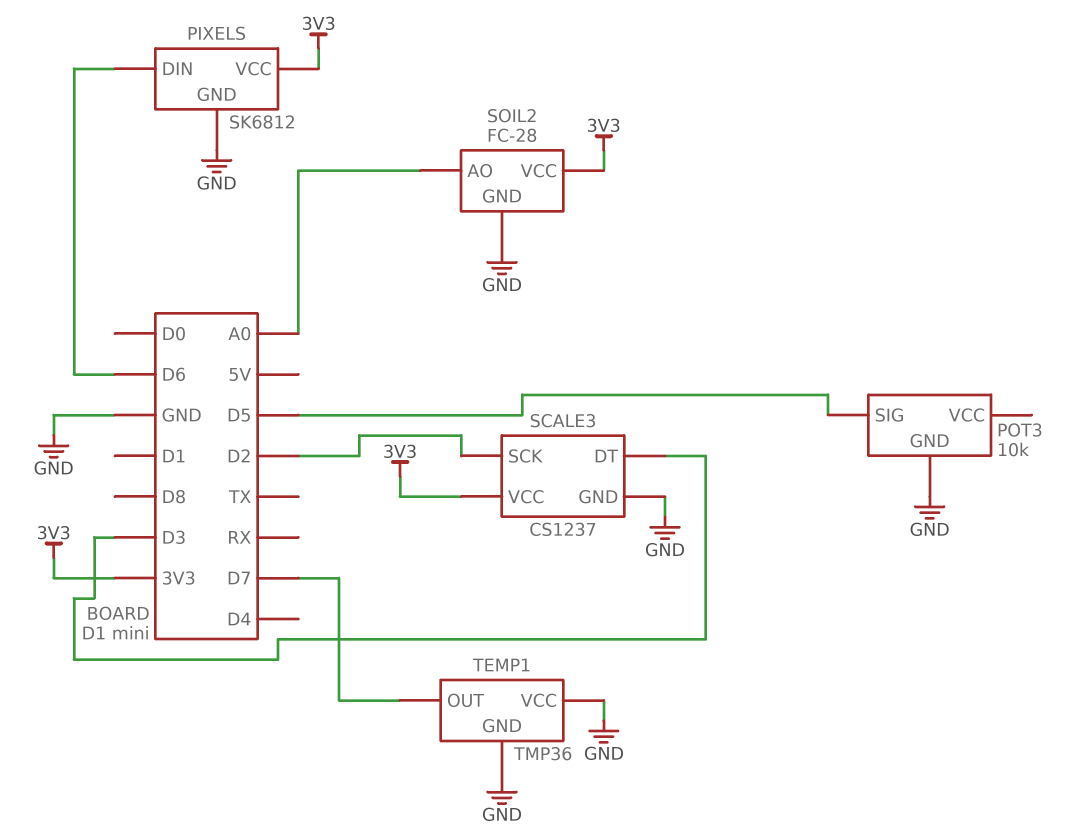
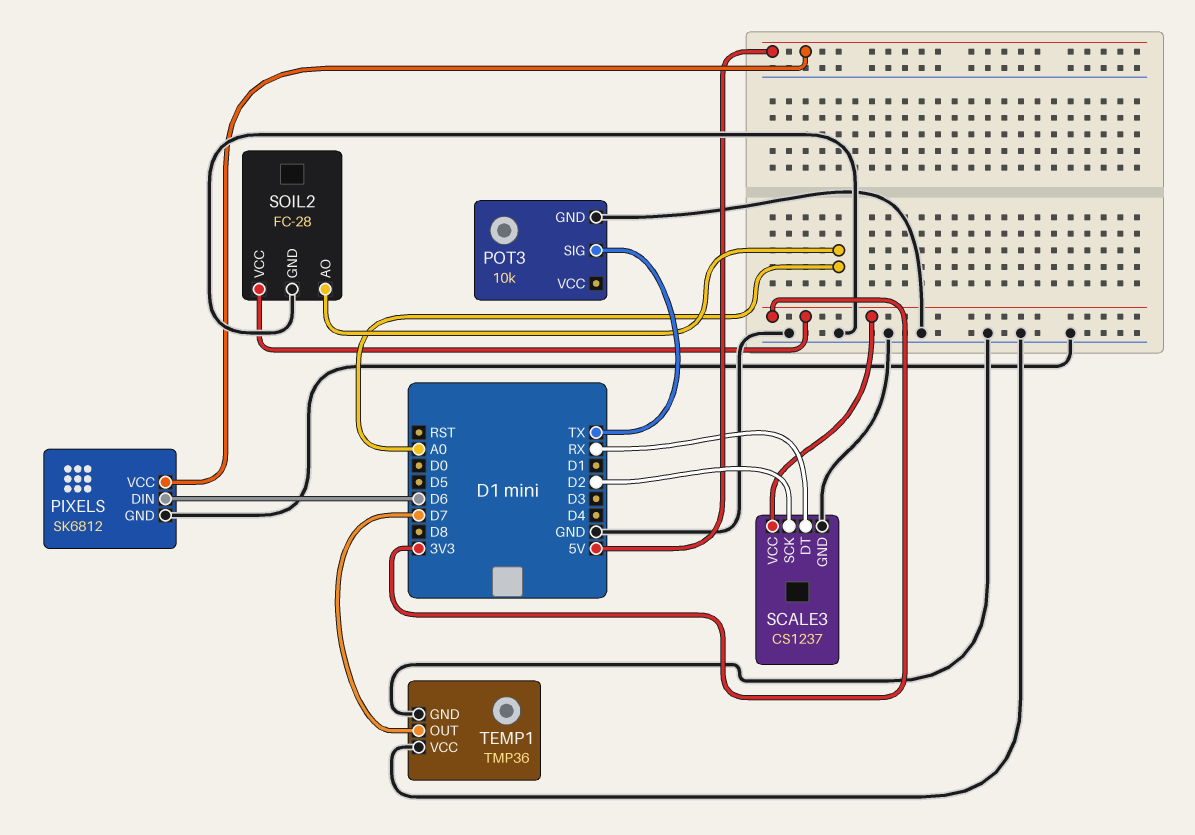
PIXELS pin VCC: 3V3 -> 5V
POT3 pin SIG: D5 -> TX
SCALE3 pin DT: D3 -> RX

